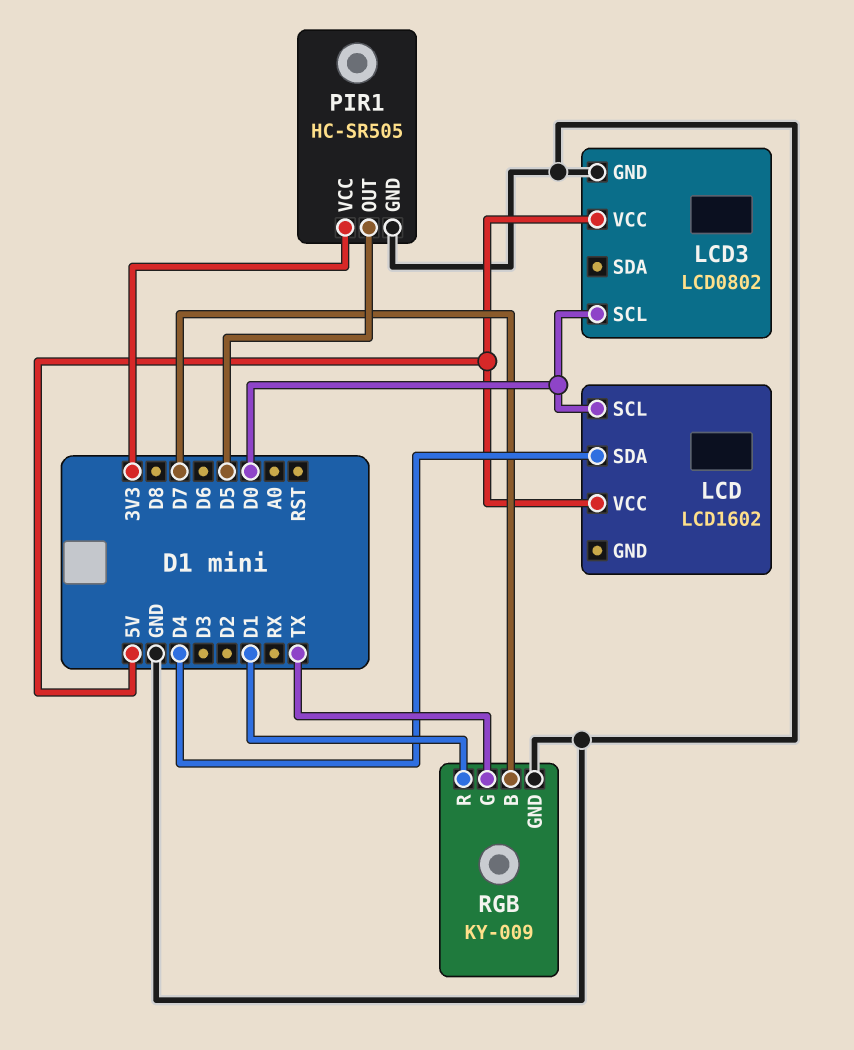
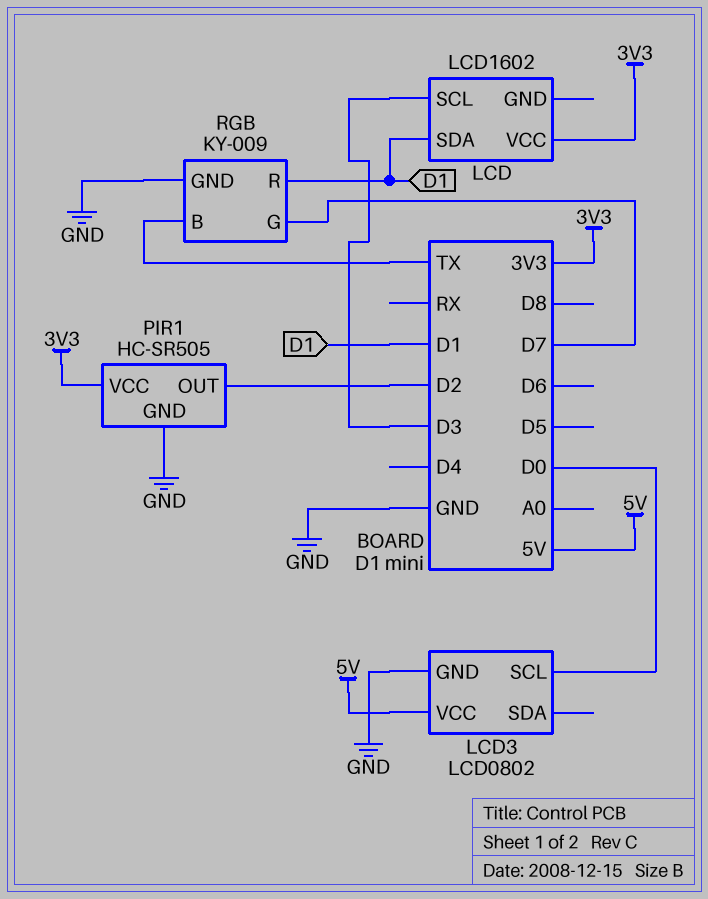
LCD pin SCL: D0 -> D3
LCD pin SDA: D4 -> D1
LCD pin VCC: 5V -> 3V3
PIR1 pin OUT: D5 -> D2
RGB pin B: D7 -> TX
RGB pin G: TX -> D7

